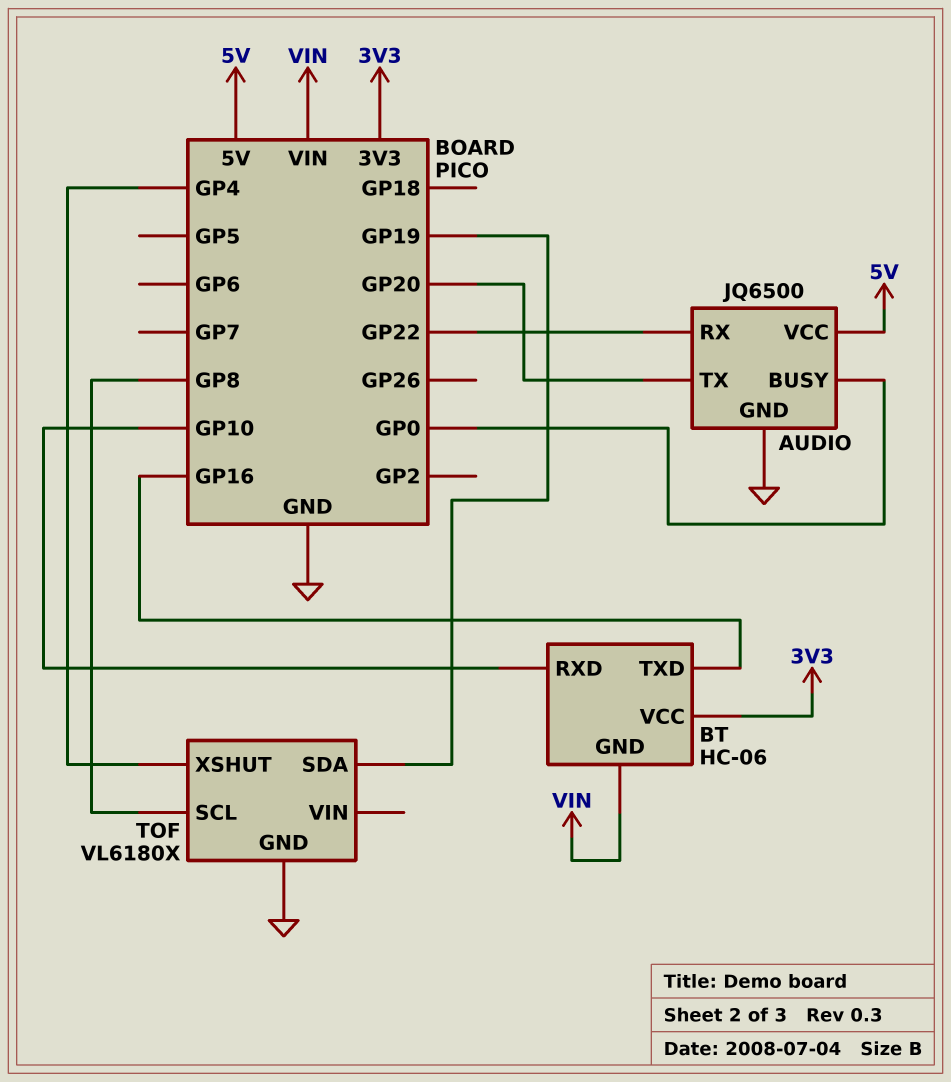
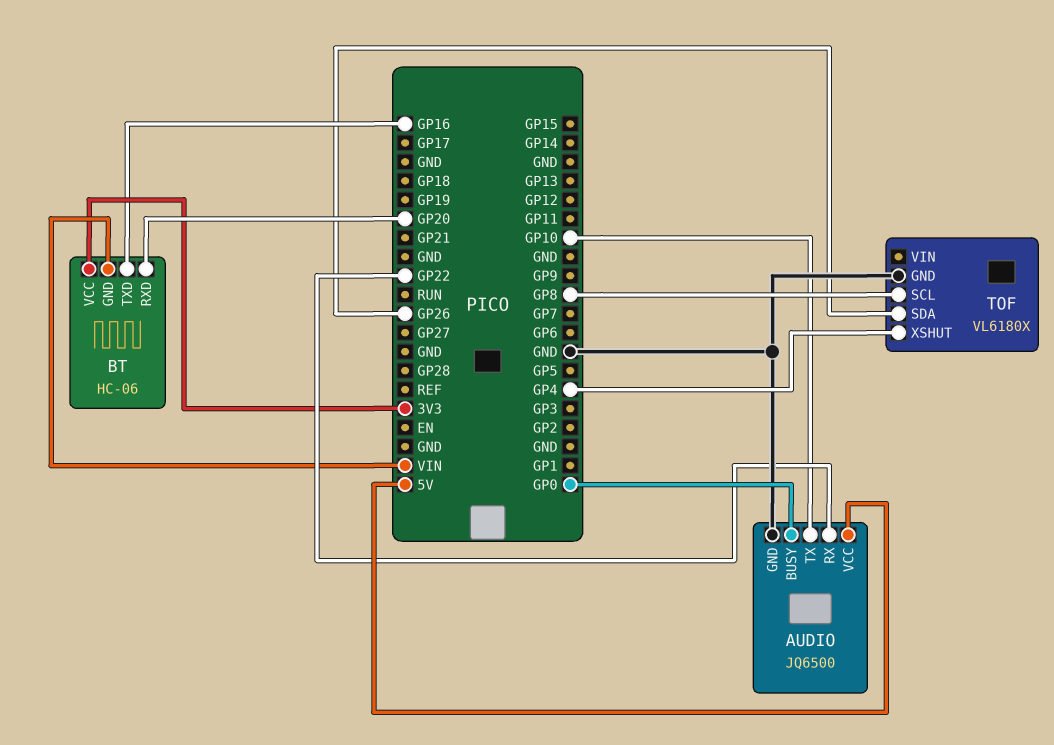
AUDIO pin TX: GP20 -> GP10
BT pin RXD: GP10 -> GP20
TOF pin SDA: GP19 -> GP26

